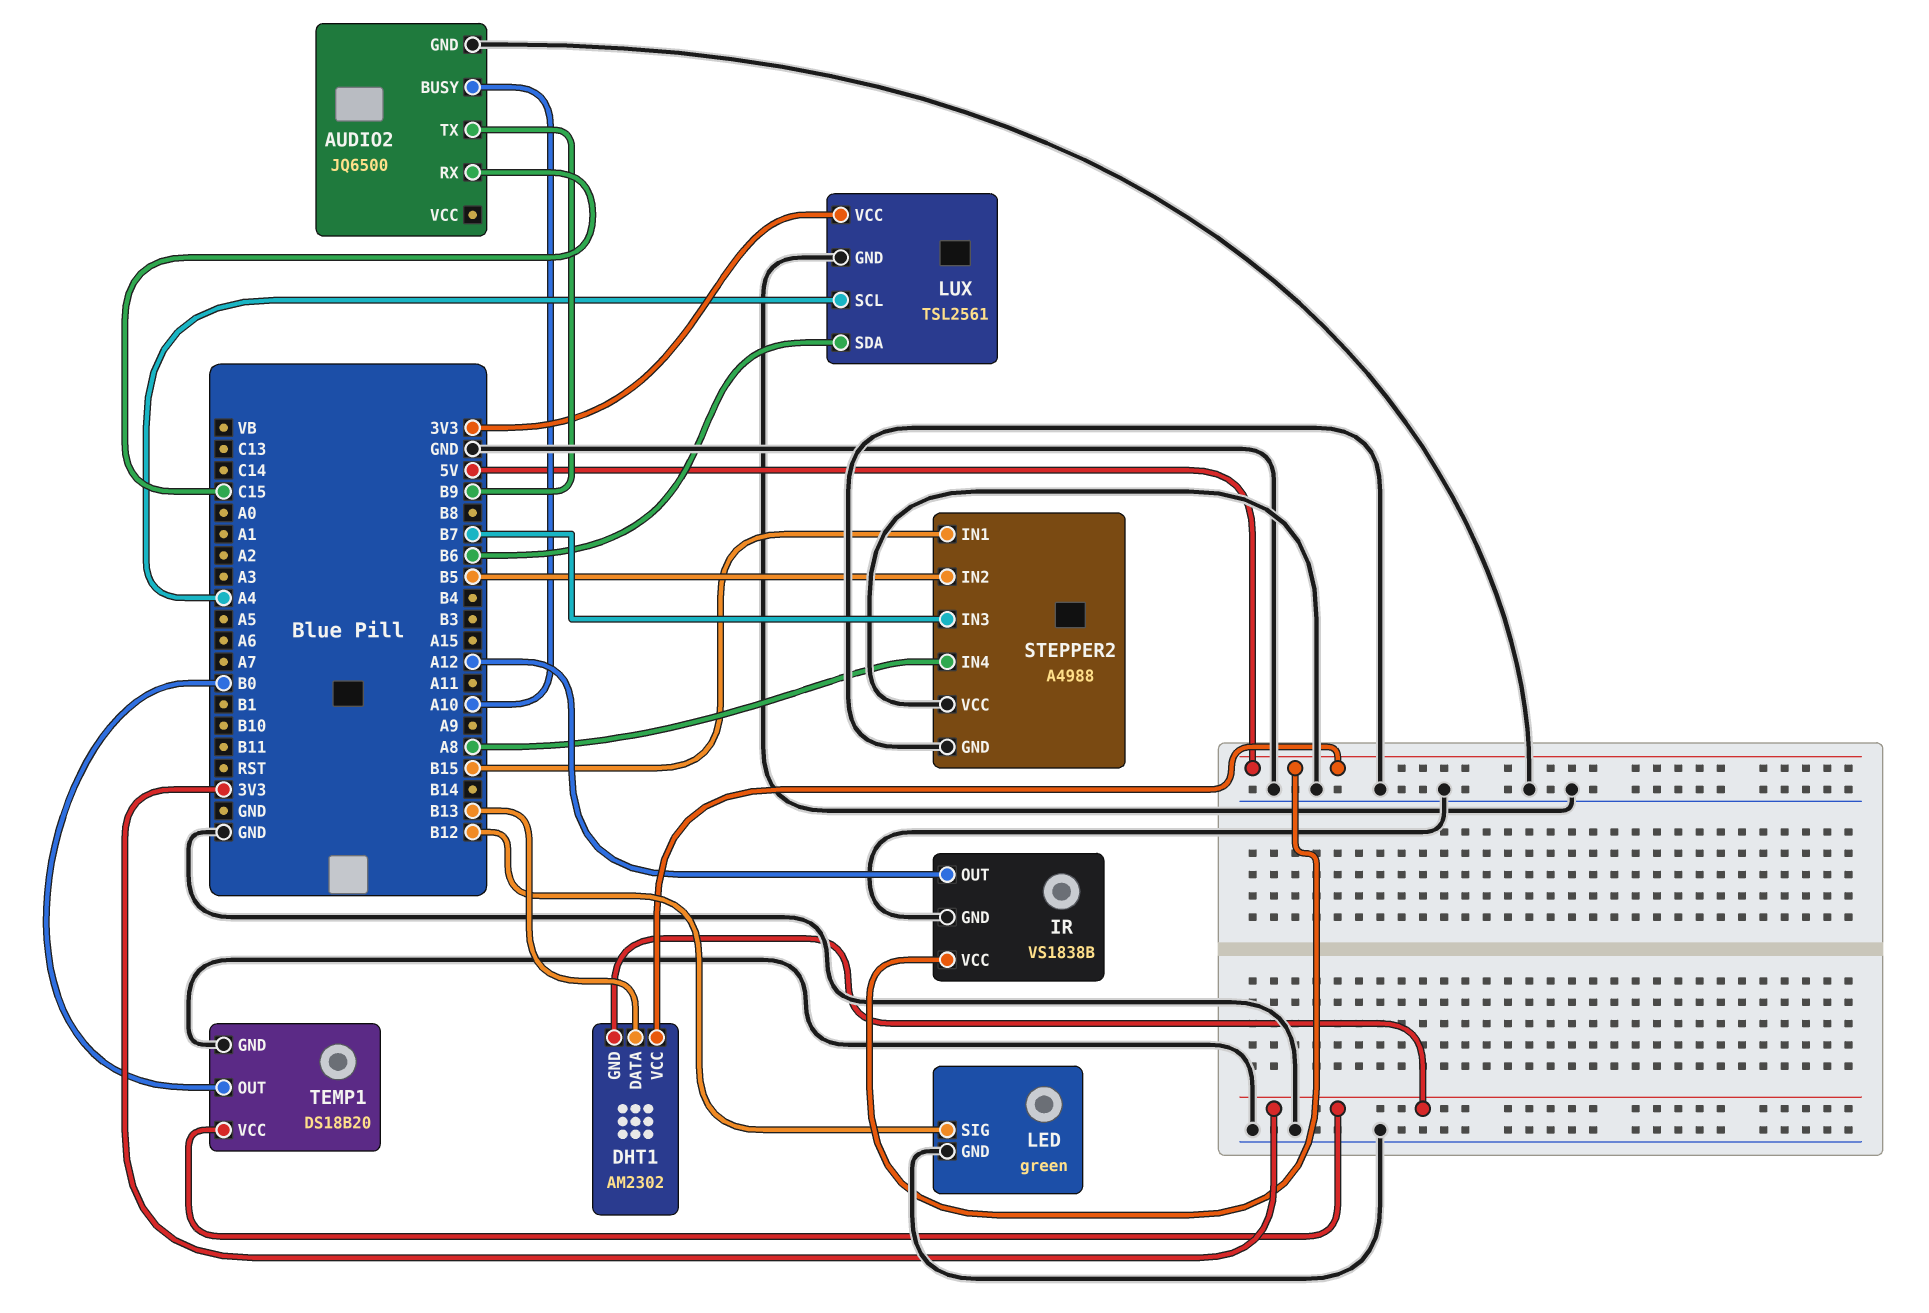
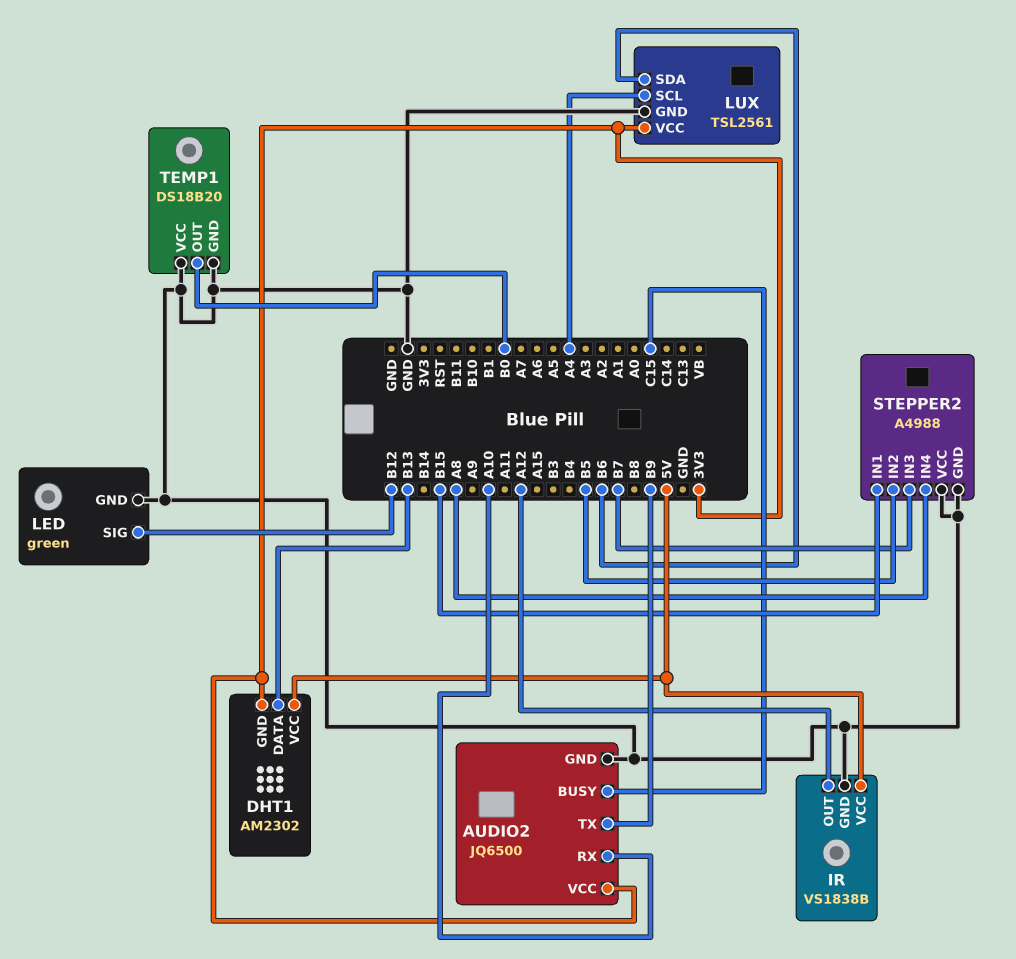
AUDIO2 pin BUSY: A10 -> C15
AUDIO2 pin RX: C15 -> A10
AUDIO2 pin VCC: none -> 3V3
TEMP1 pin VCC: 3V3 -> GND

